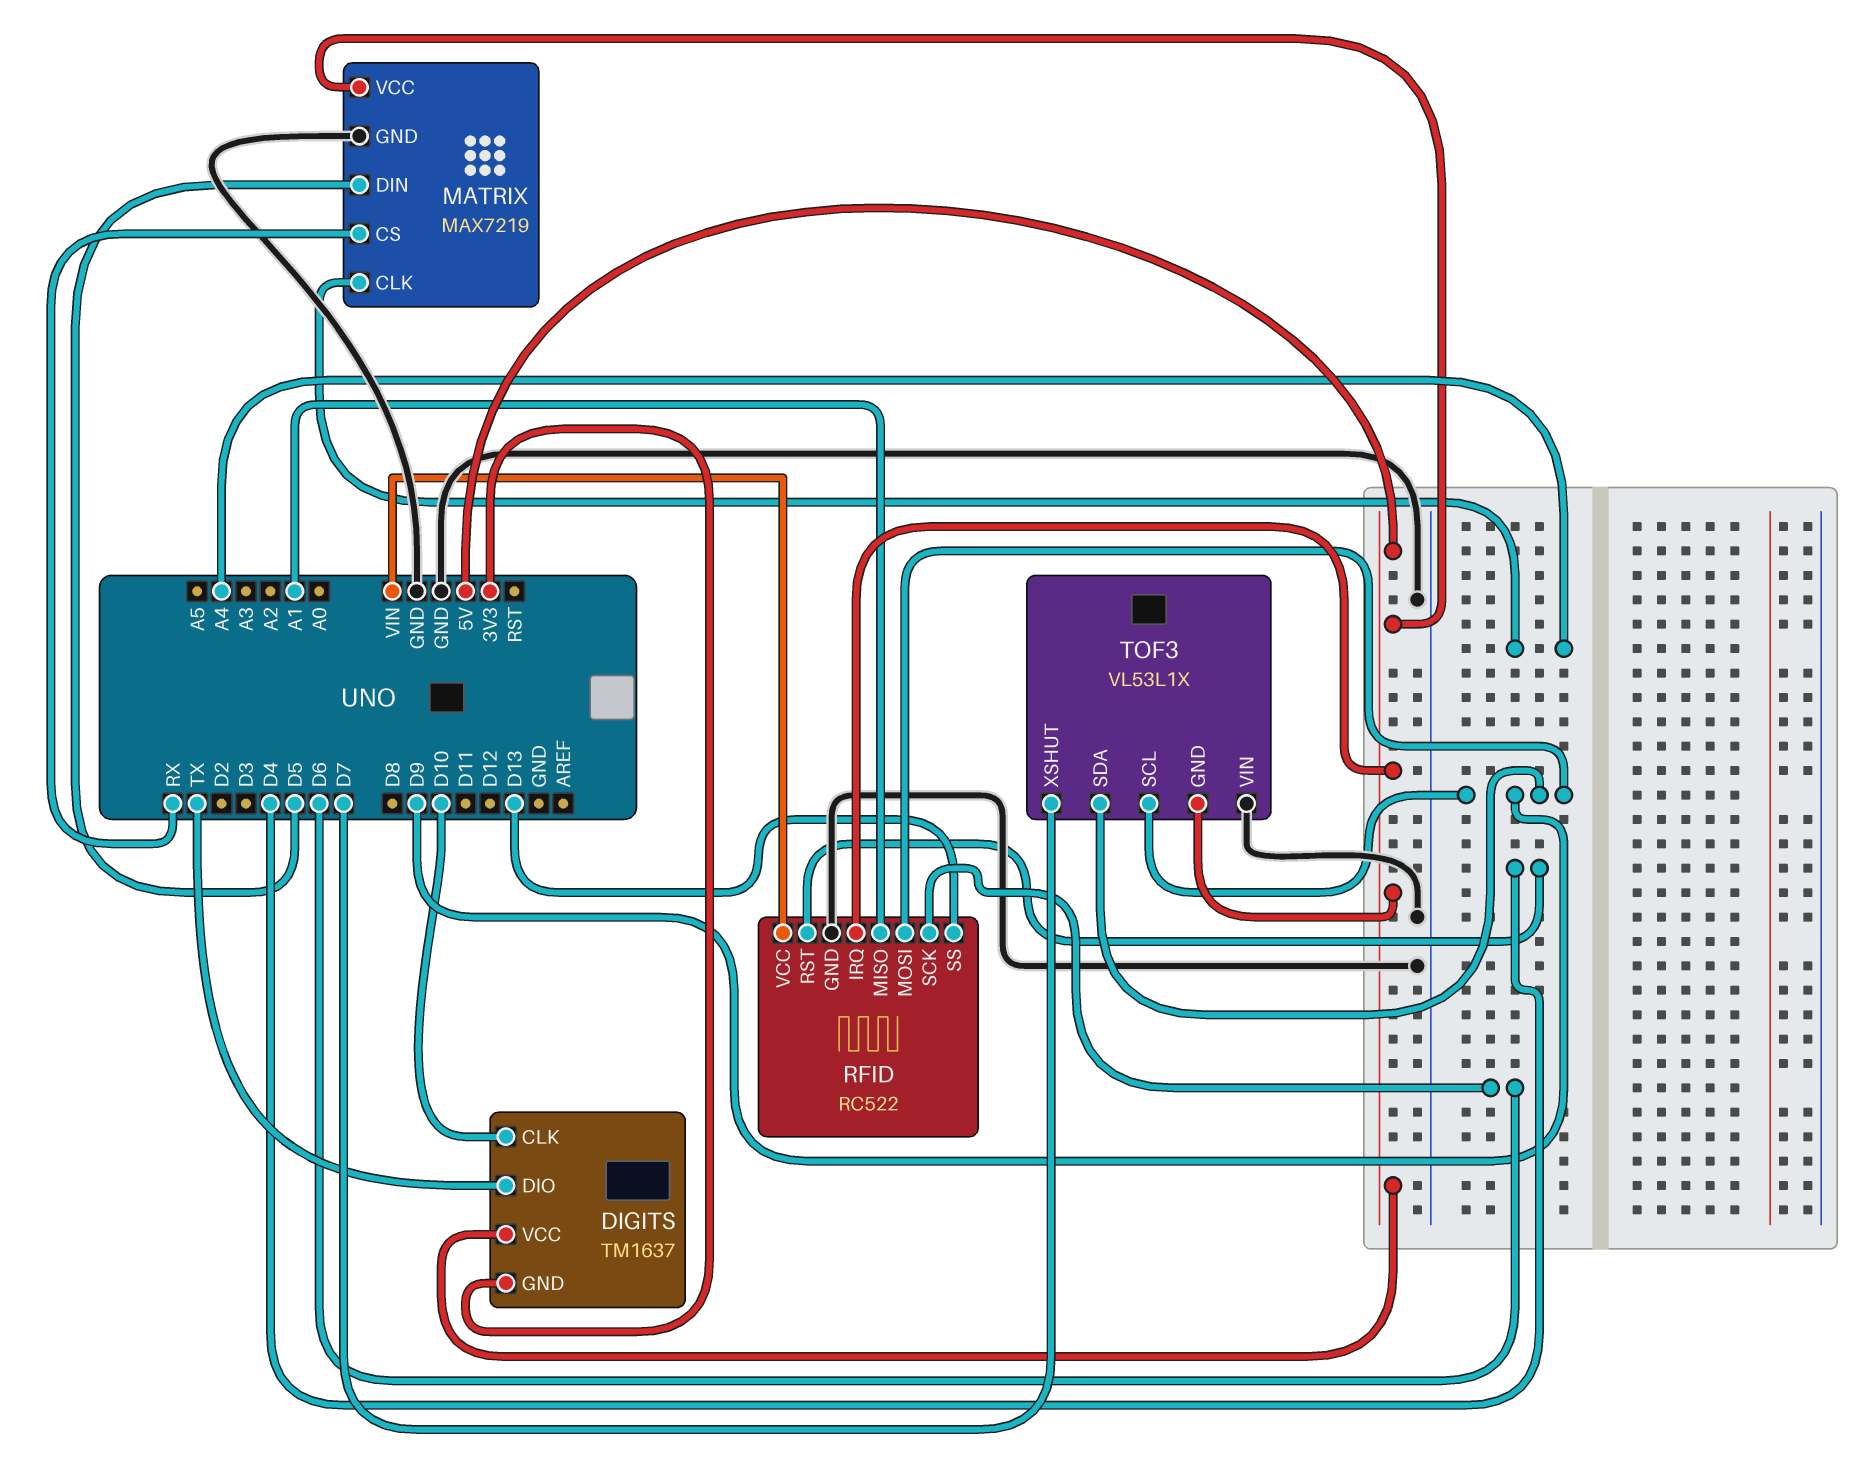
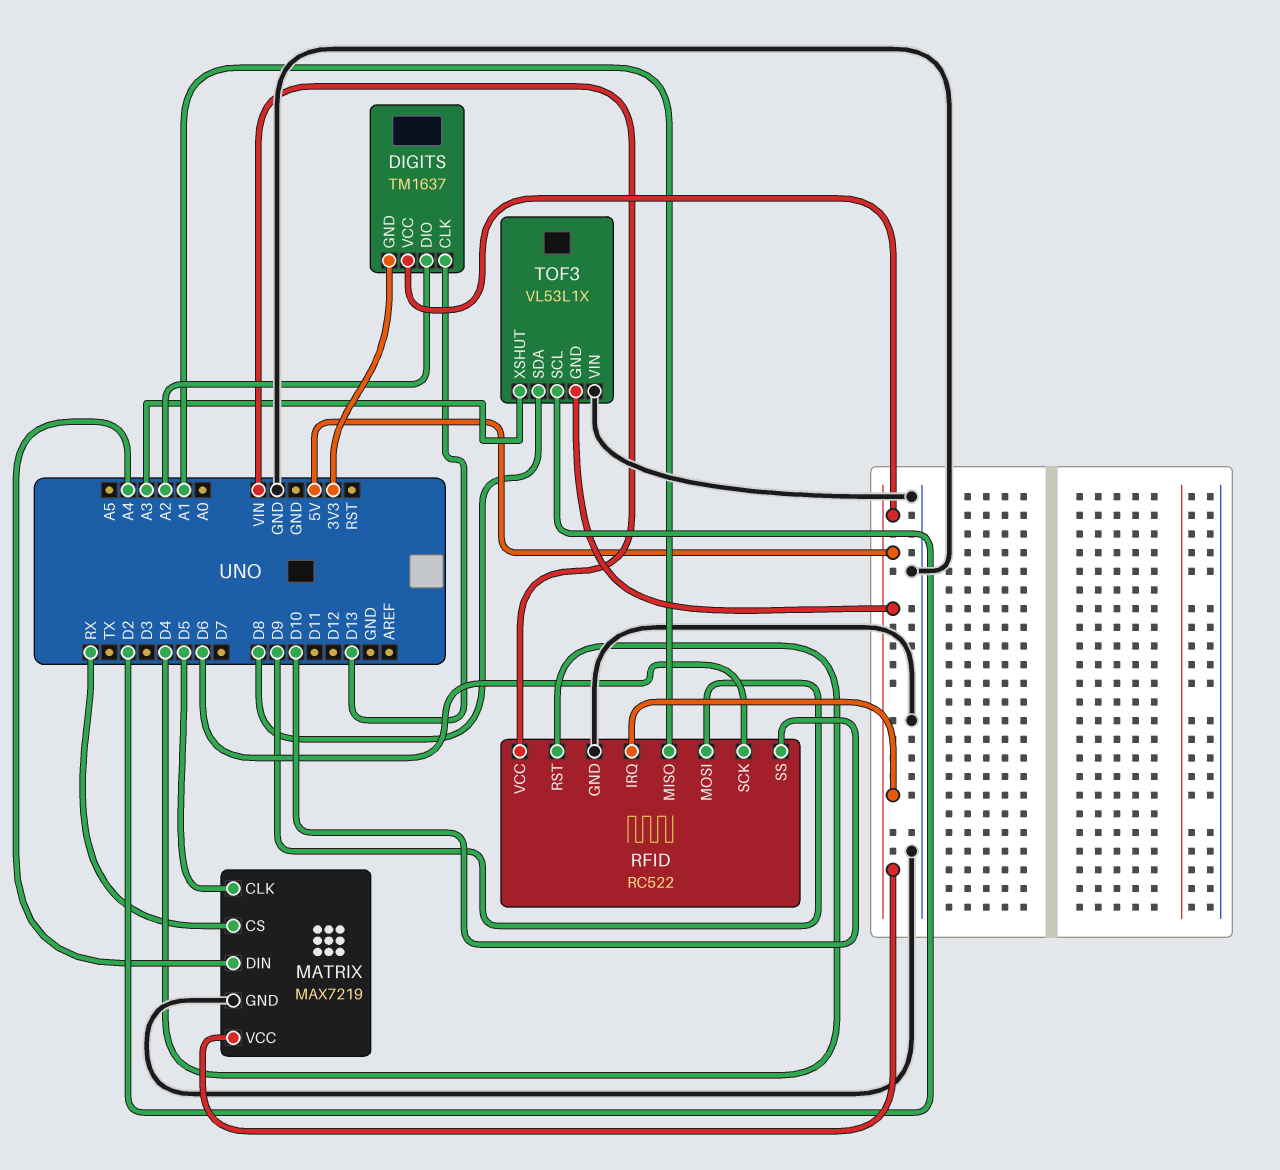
DIGITS pin CLK: D10 -> D13
DIGITS pin DIO: TX -> A2
MATRIX pin CLK: A4 -> D5
MATRIX pin DIN: D5 -> A4
RFID pin SS: D13 -> D10
TOF3 pin SCL: D9 -> D2
TOF3 pin SDA: D9 -> D8
TOF3 pin XSHUT: D7 -> A3

